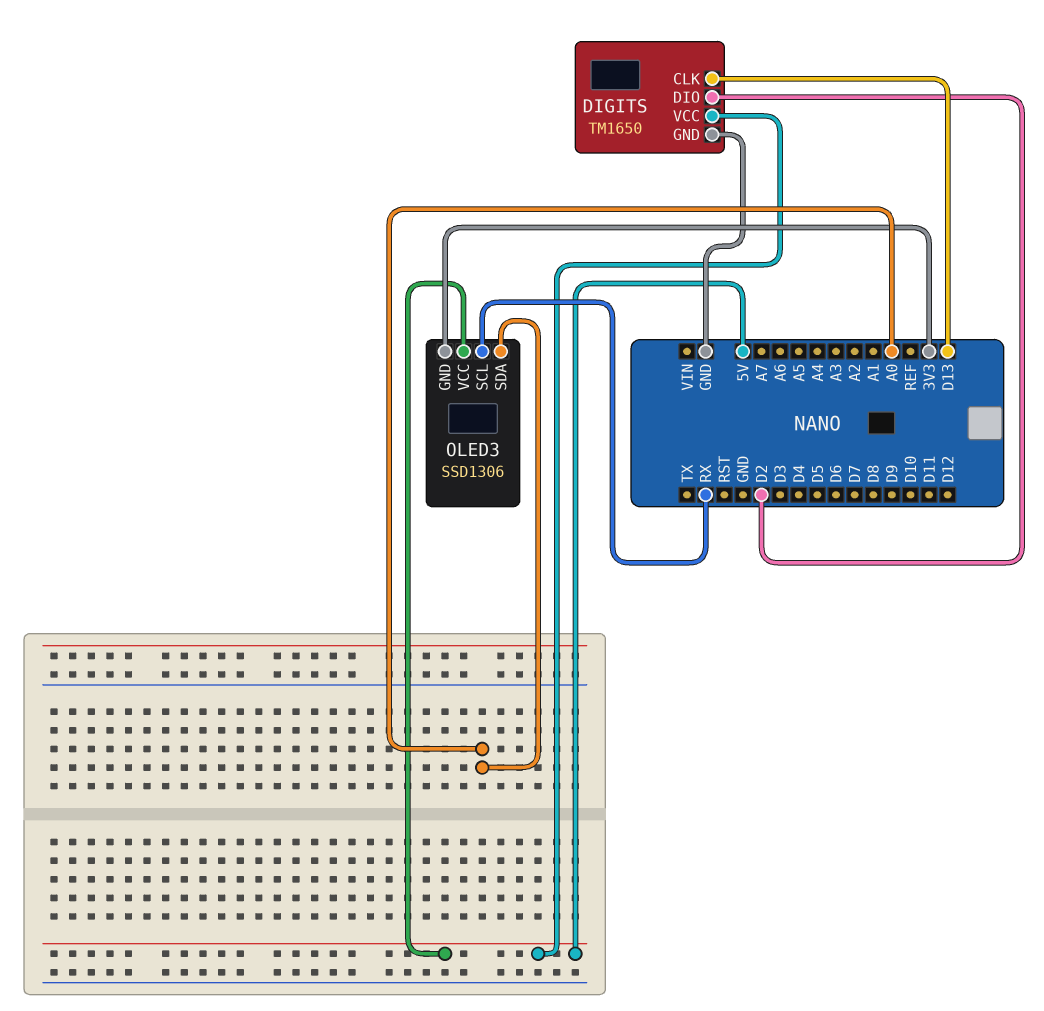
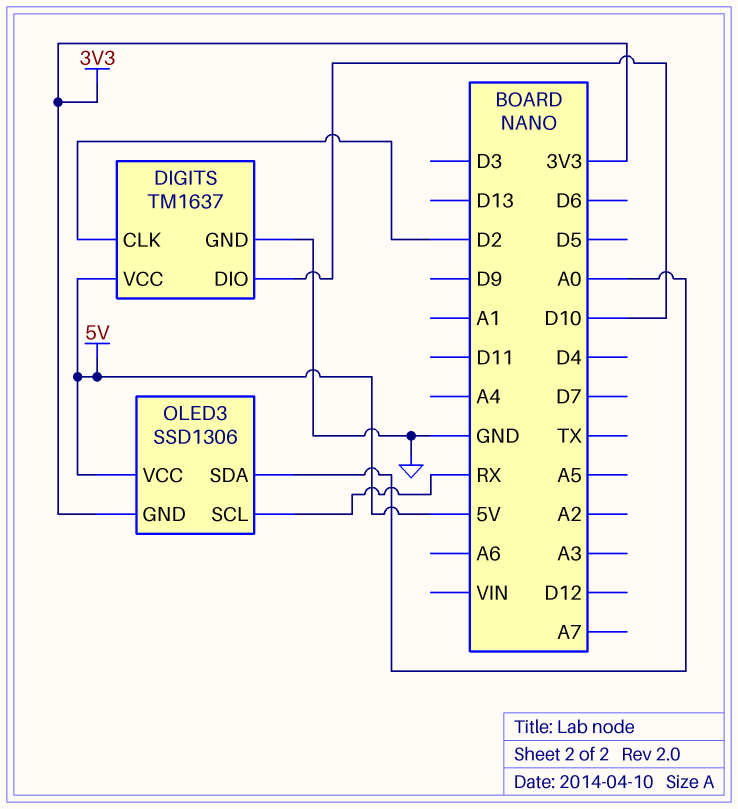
DIGITS: TM1650 -> TM1637
DIGITS pin CLK: D13 -> D2
DIGITS pin DIO: D2 -> D10

